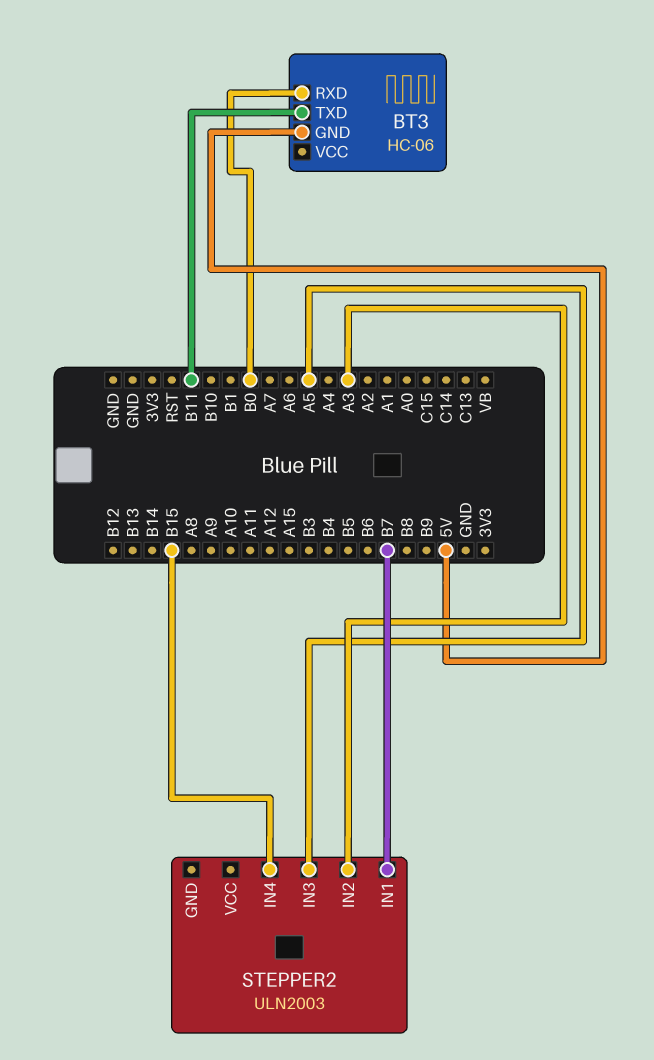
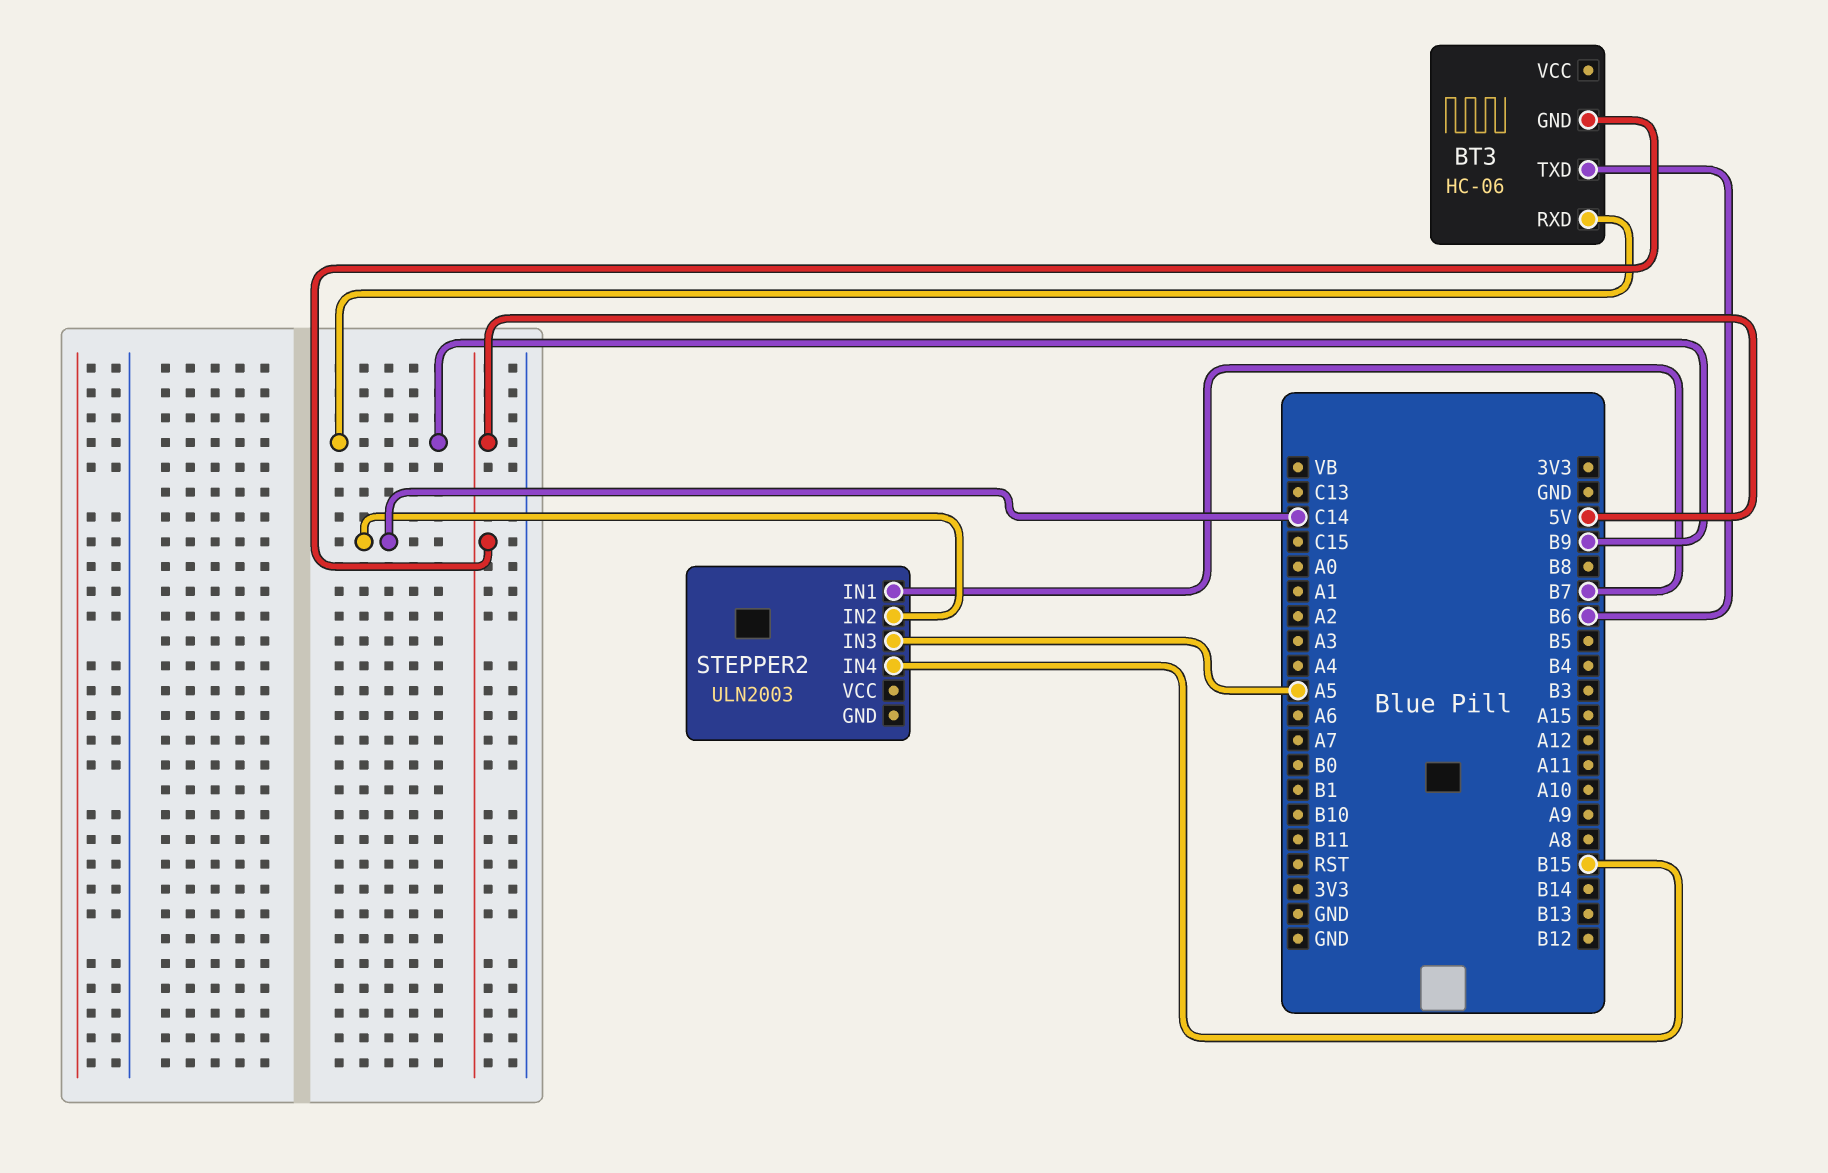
BT3 pin RXD: B0 -> B9
BT3 pin TXD: B11 -> B6
STEPPER2 pin IN2: A3 -> C14

